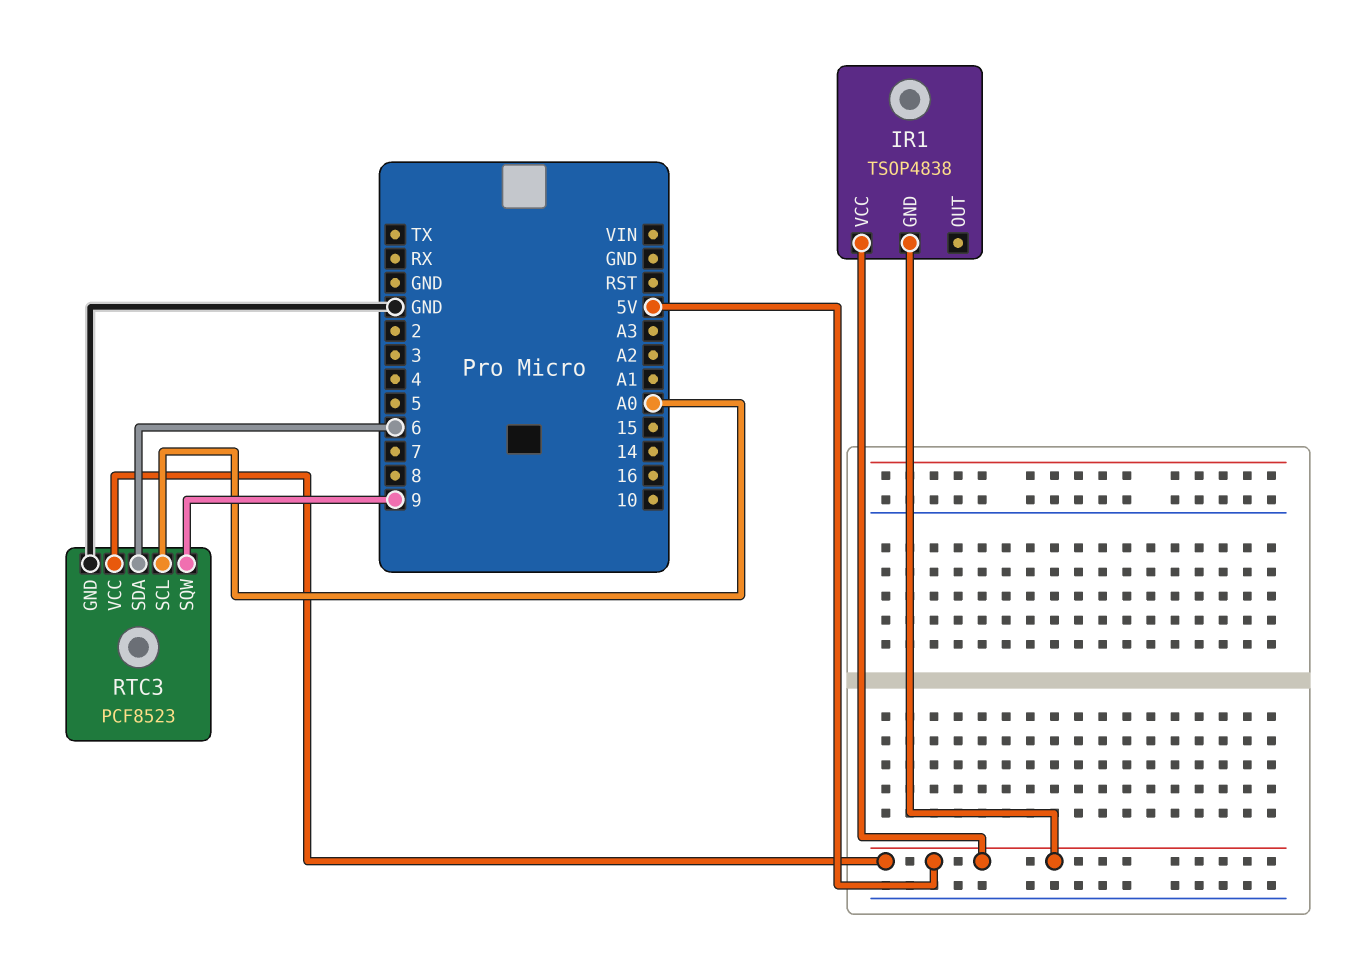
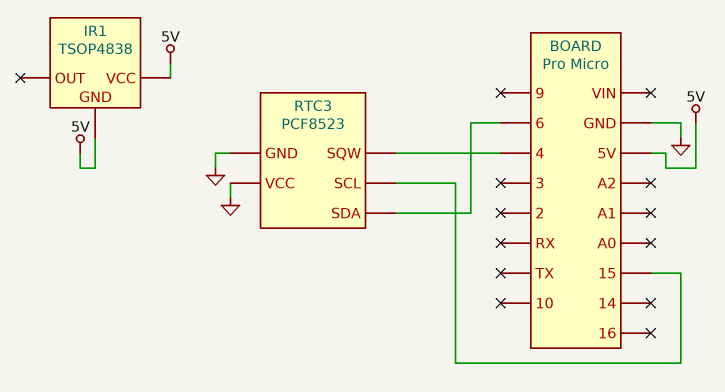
RTC3 pin SCL: A0 -> 15
RTC3 pin SQW: 9 -> 4
RTC3 pin VCC: 5V -> GND

